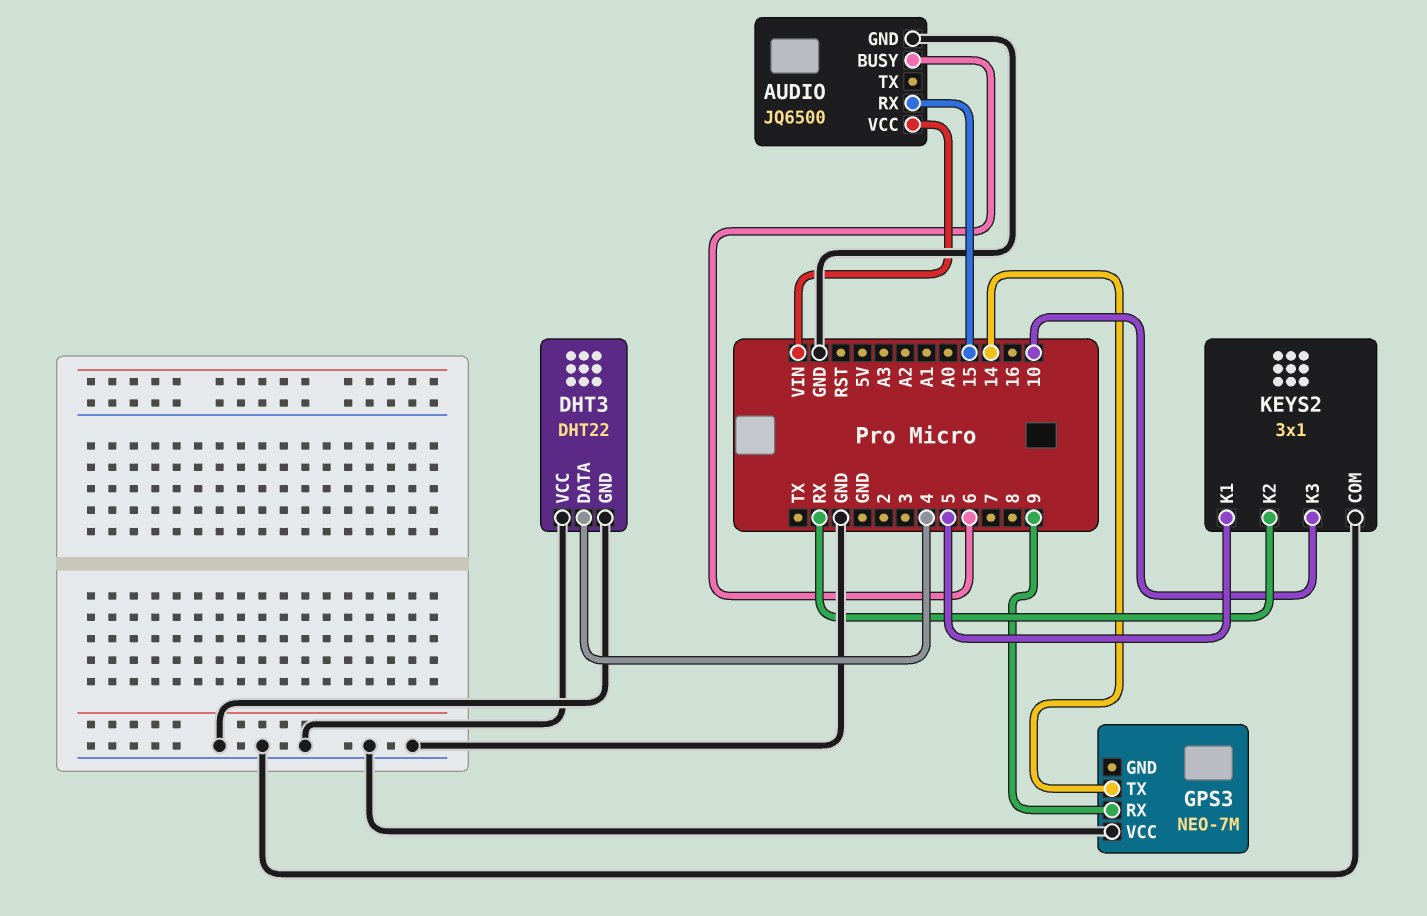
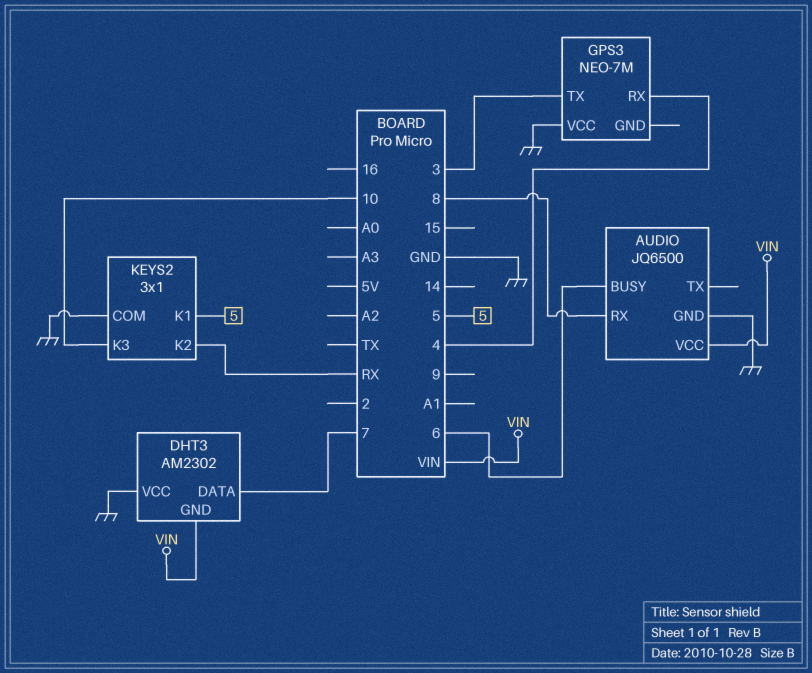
AUDIO pin RX: 15 -> 8
DHT3: DHT22 -> AM2302
DHT3 pin DATA: 4 -> 7
DHT3 pin GND: GND -> VIN
GPS3 pin RX: 9 -> 4
GPS3 pin TX: 14 -> 3

